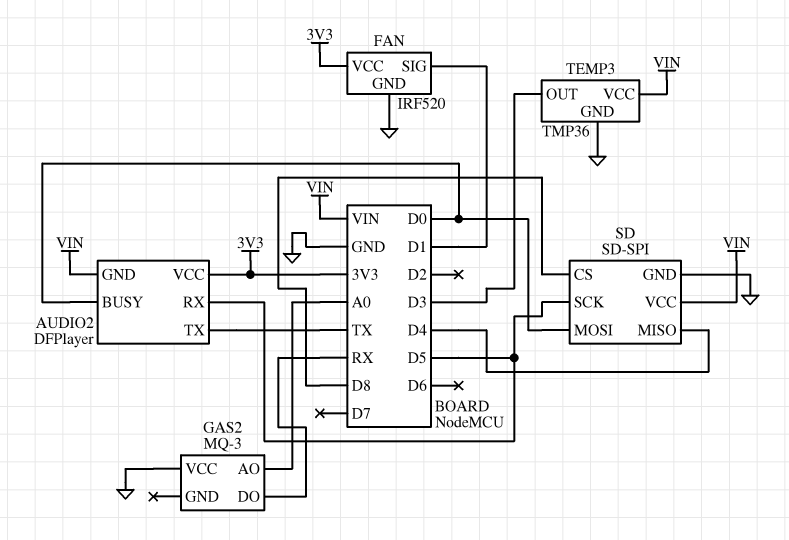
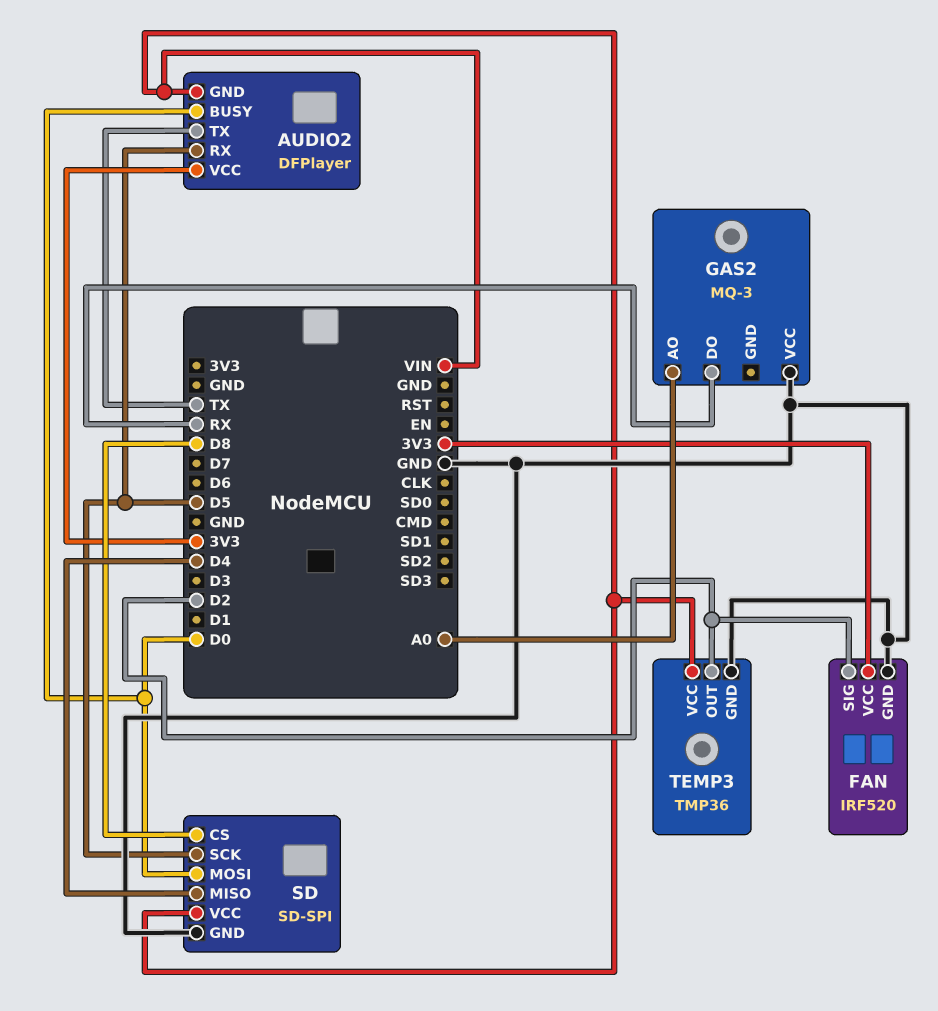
FAN pin SIG: D1 -> D2
TEMP3 pin OUT: D3 -> D2

